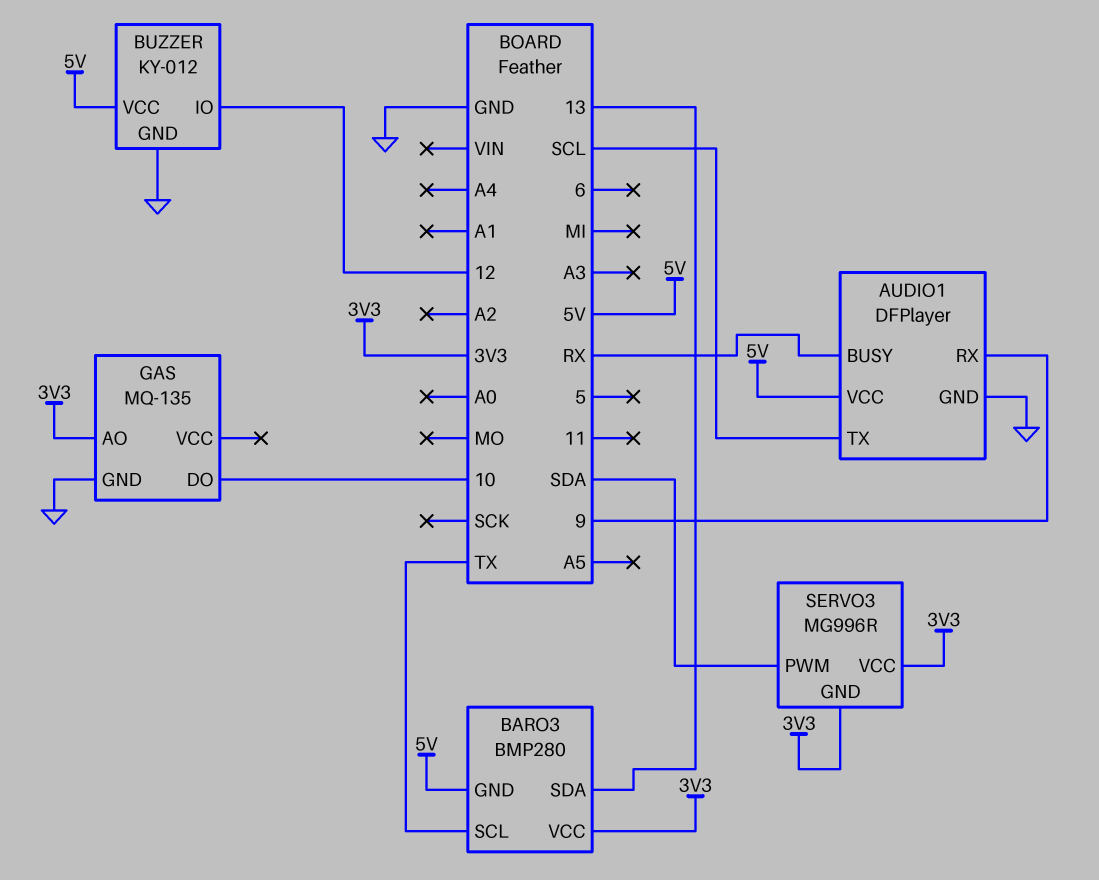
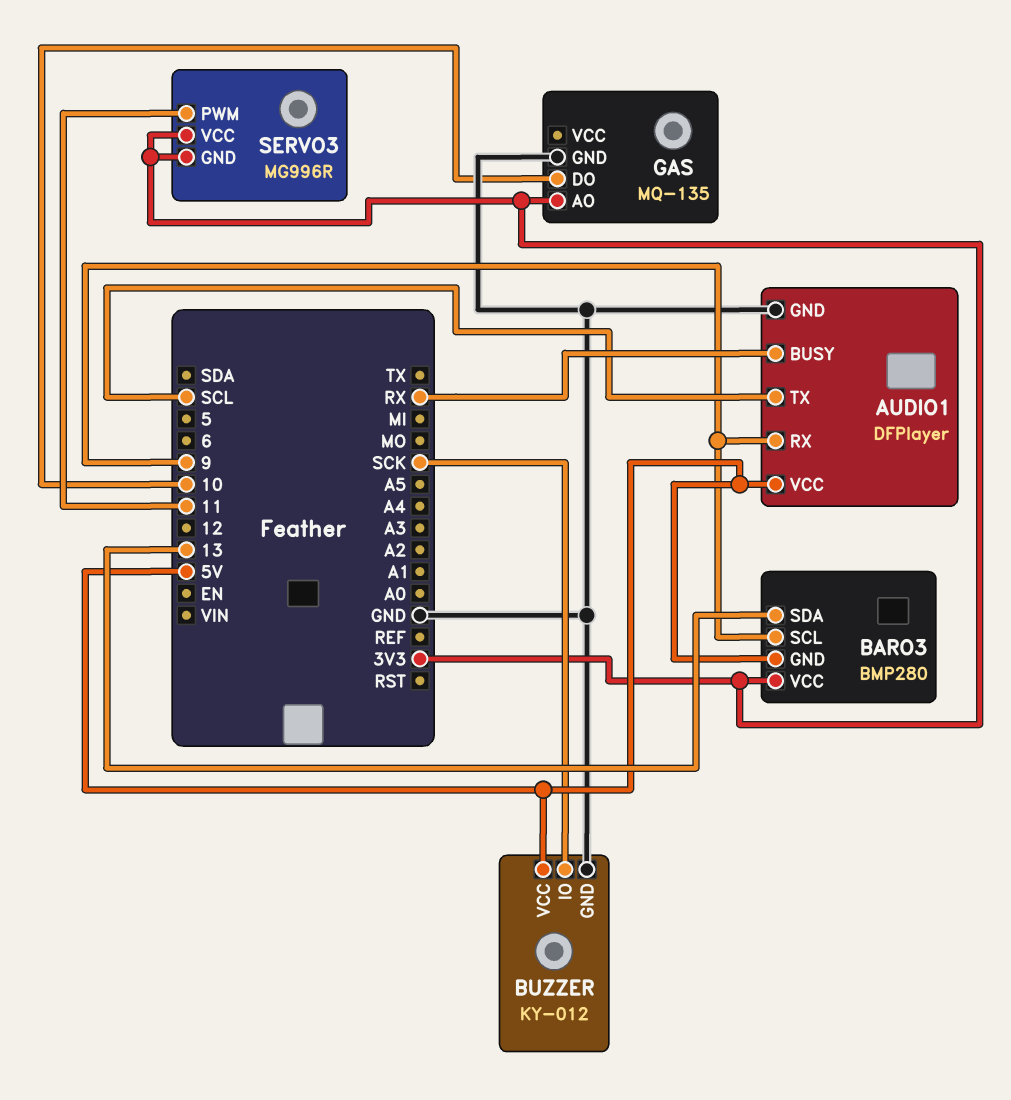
BARO3 pin SCL: TX -> 9
BUZZER pin IO: 12 -> SCK
SERVO3 pin PWM: SDA -> 11

